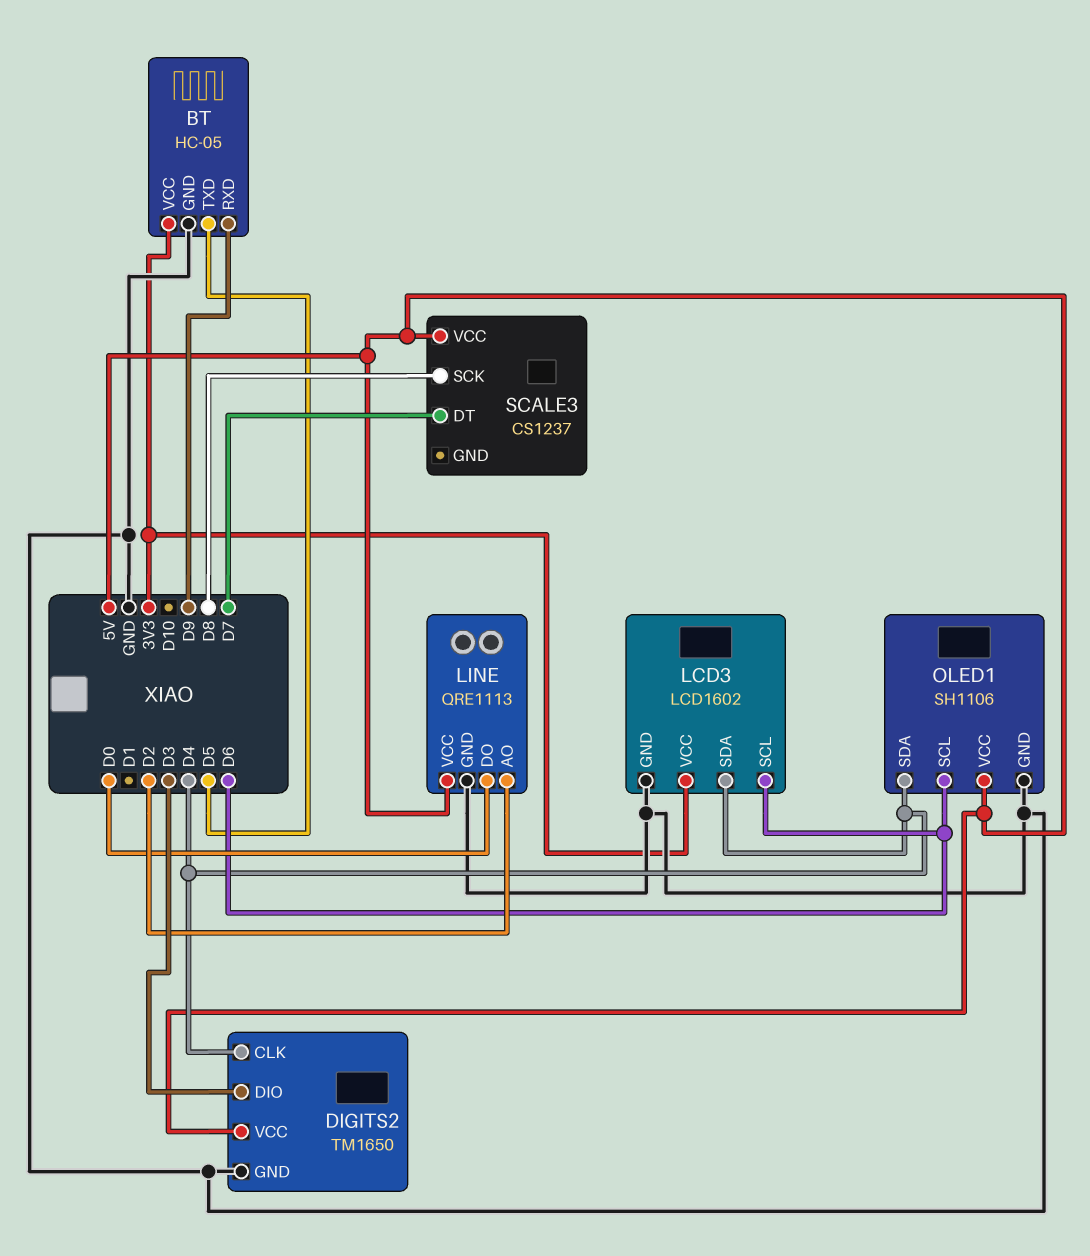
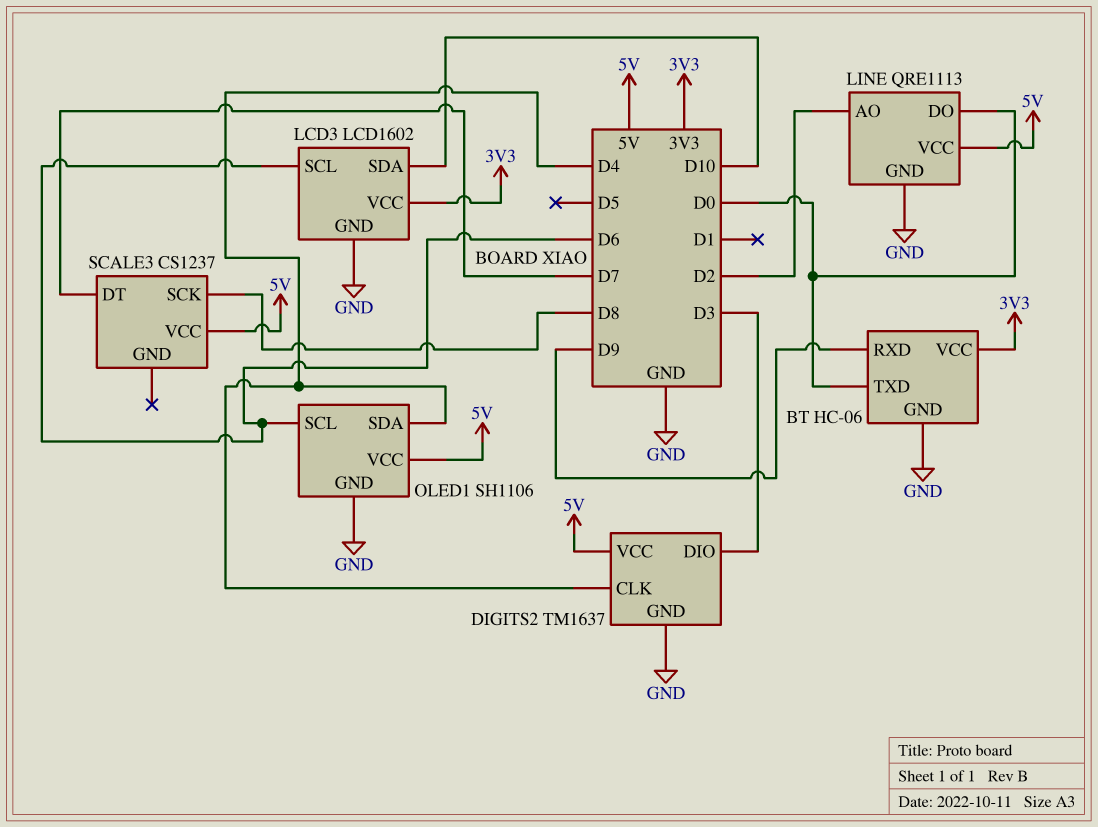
BT: HC-05 -> HC-06
BT pin TXD: D5 -> D0
DIGITS2: TM1650 -> TM1637
LCD3 pin SDA: D4 -> D10

